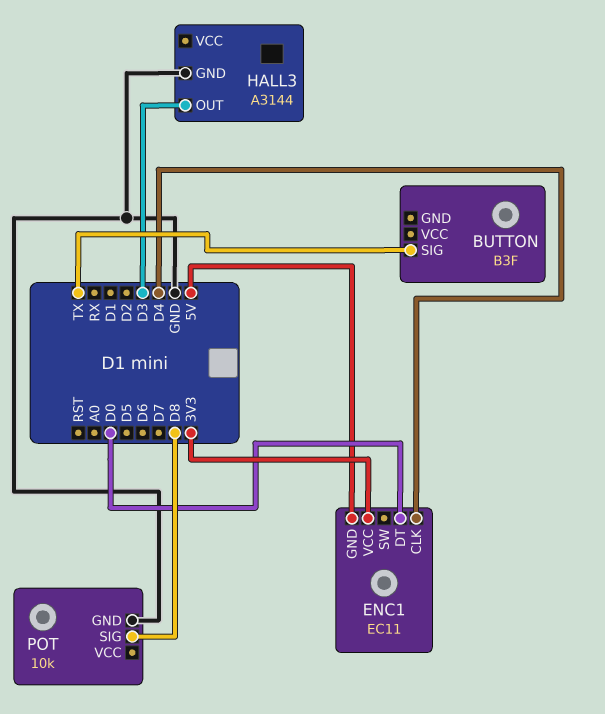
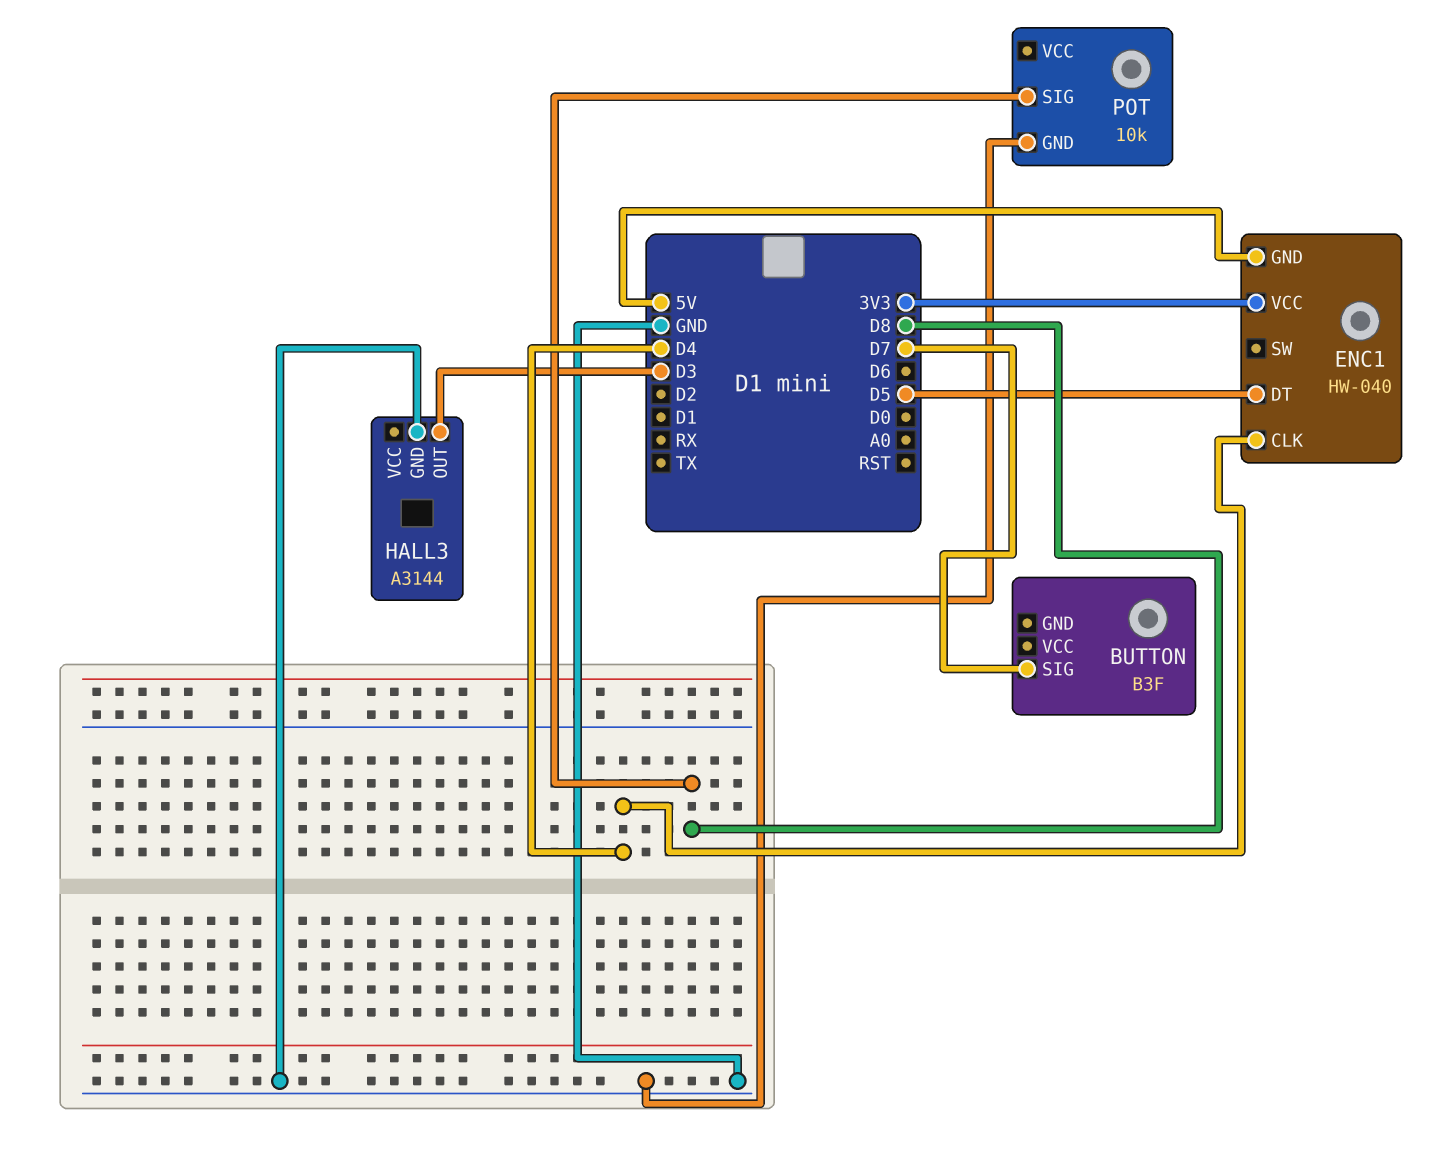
BUTTON pin SIG: TX -> D7
ENC1: EC11 -> HW-040
ENC1 pin DT: D0 -> D5

